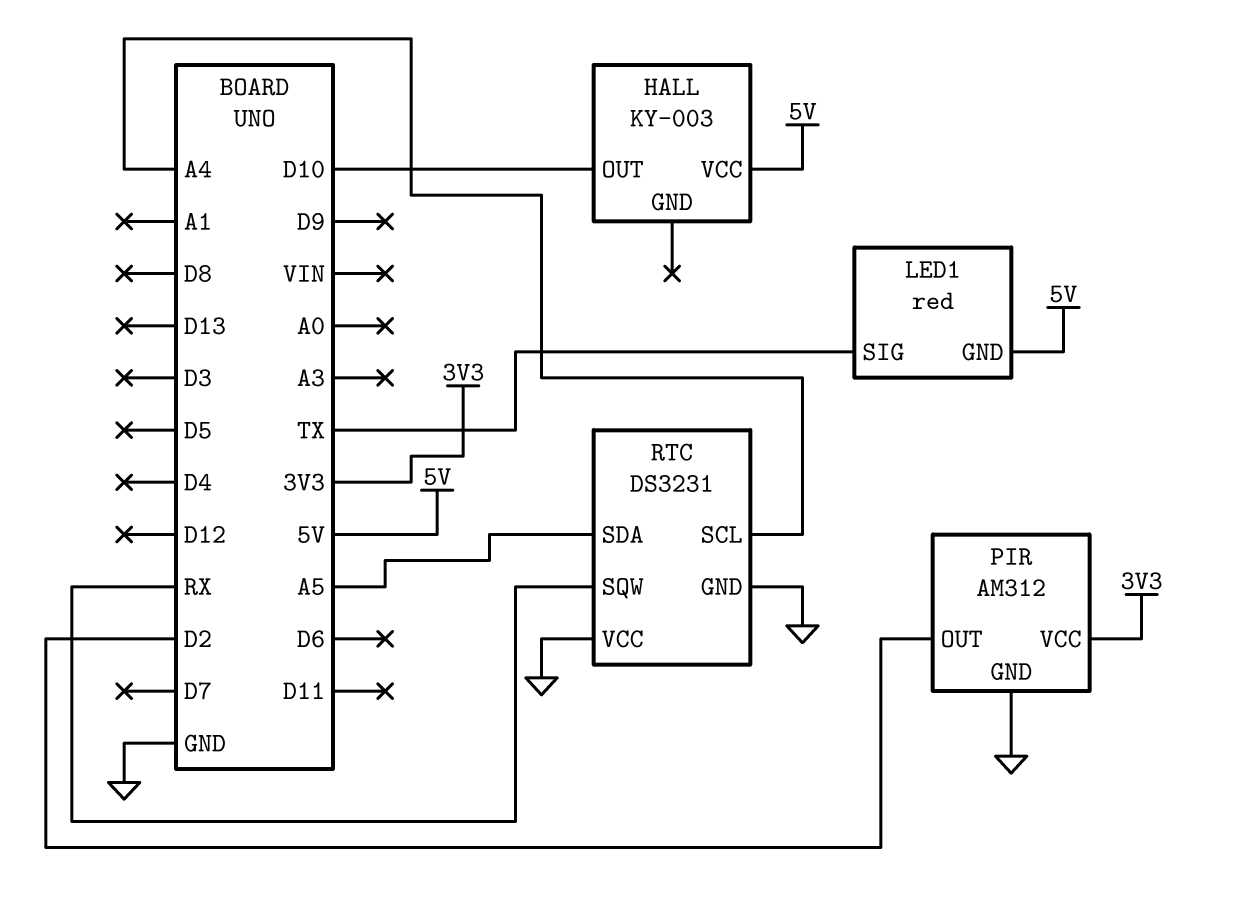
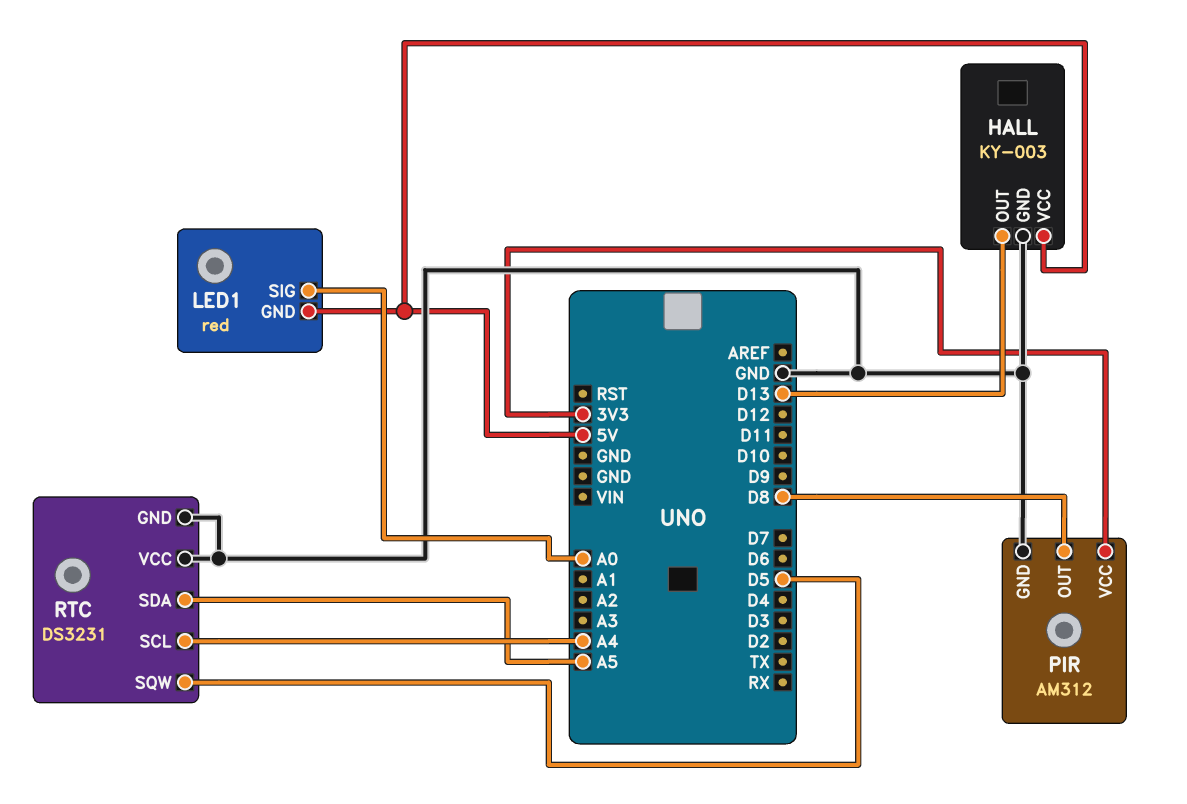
HALL pin GND: none -> GND
HALL pin OUT: D10 -> D13
LED1 pin SIG: TX -> A0
PIR pin OUT: D2 -> D8
RTC pin SQW: RX -> D5

